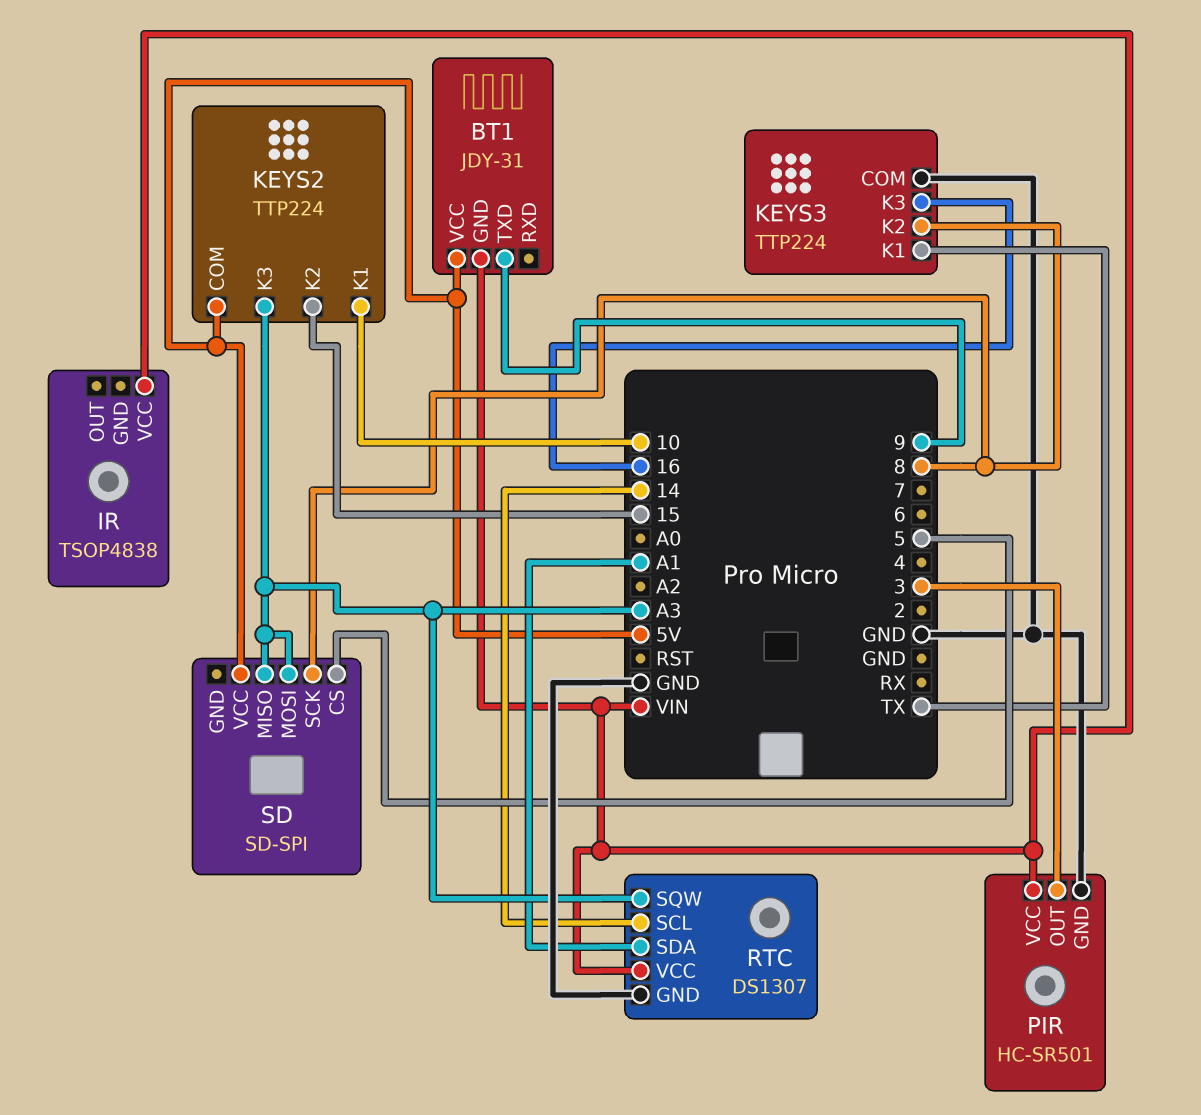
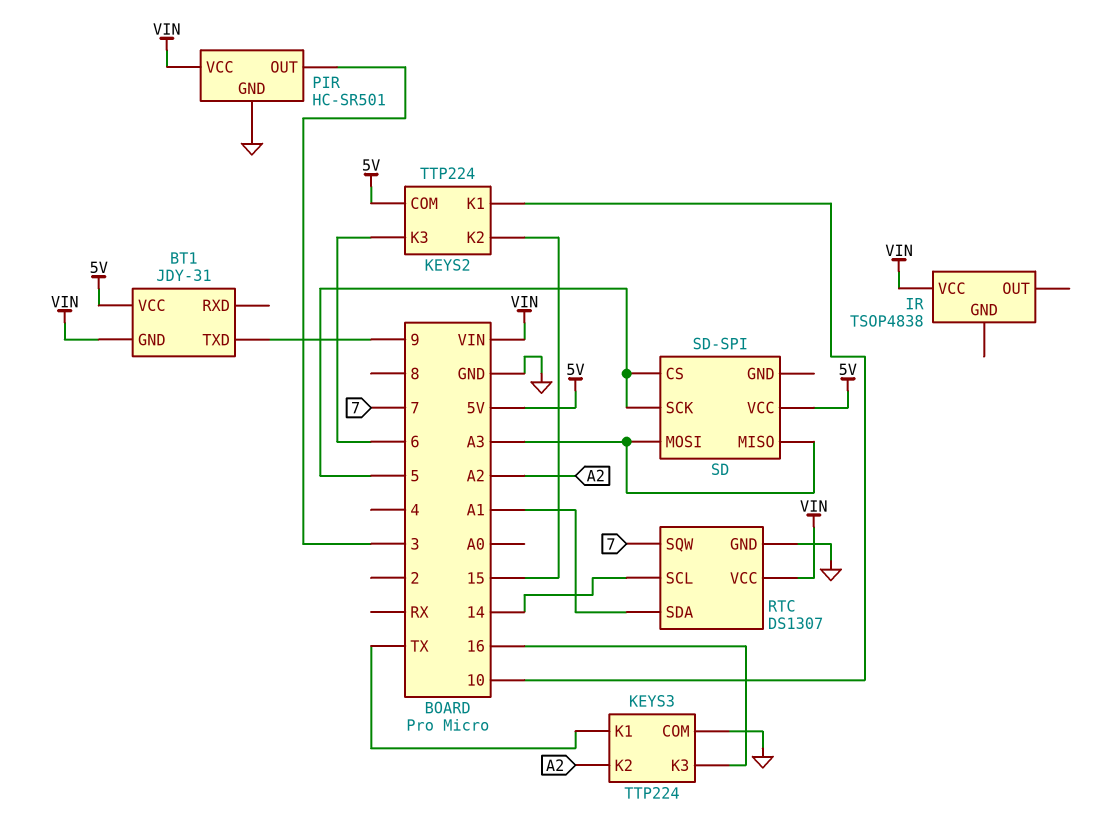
KEYS2 pin K3: A3 -> 6
KEYS3 pin K2: 8 -> A2
RTC pin SQW: A3 -> 7
SD pin SCK: 8 -> 5

